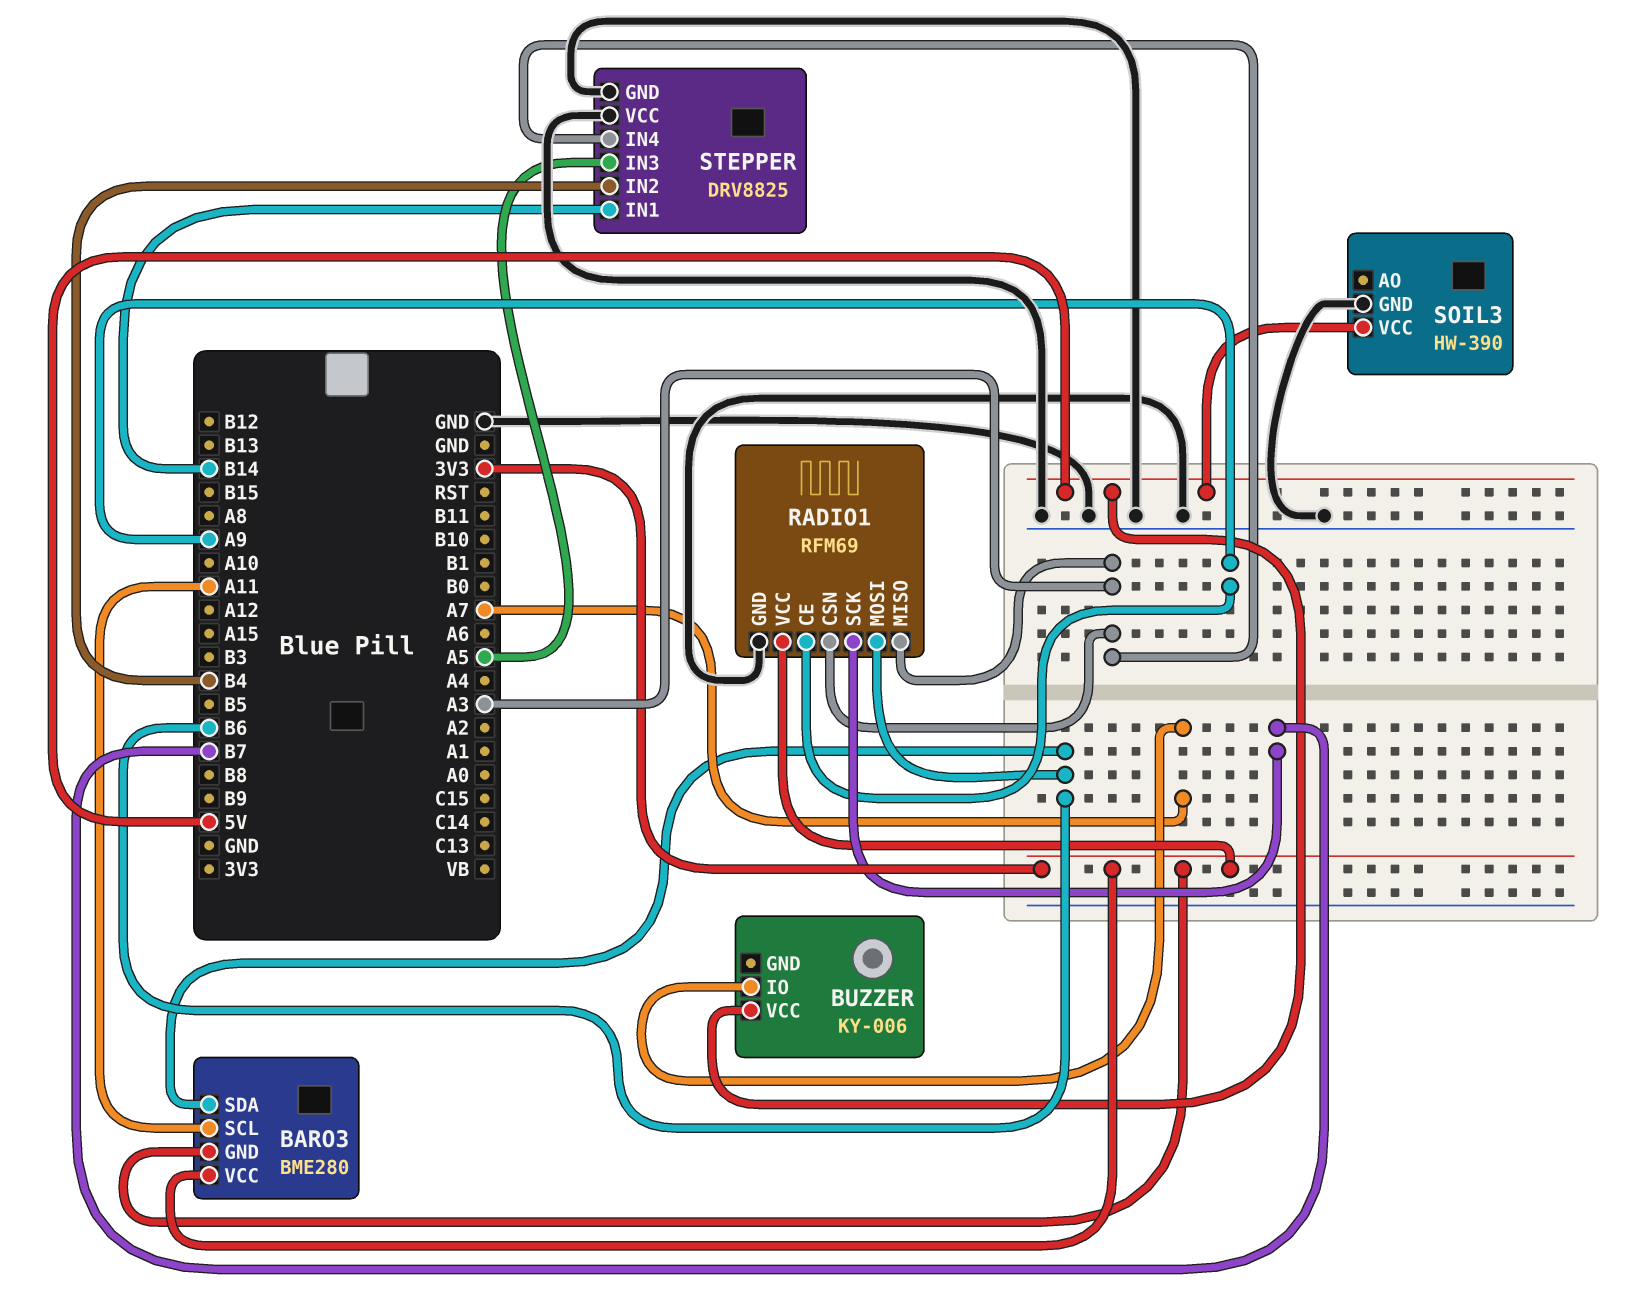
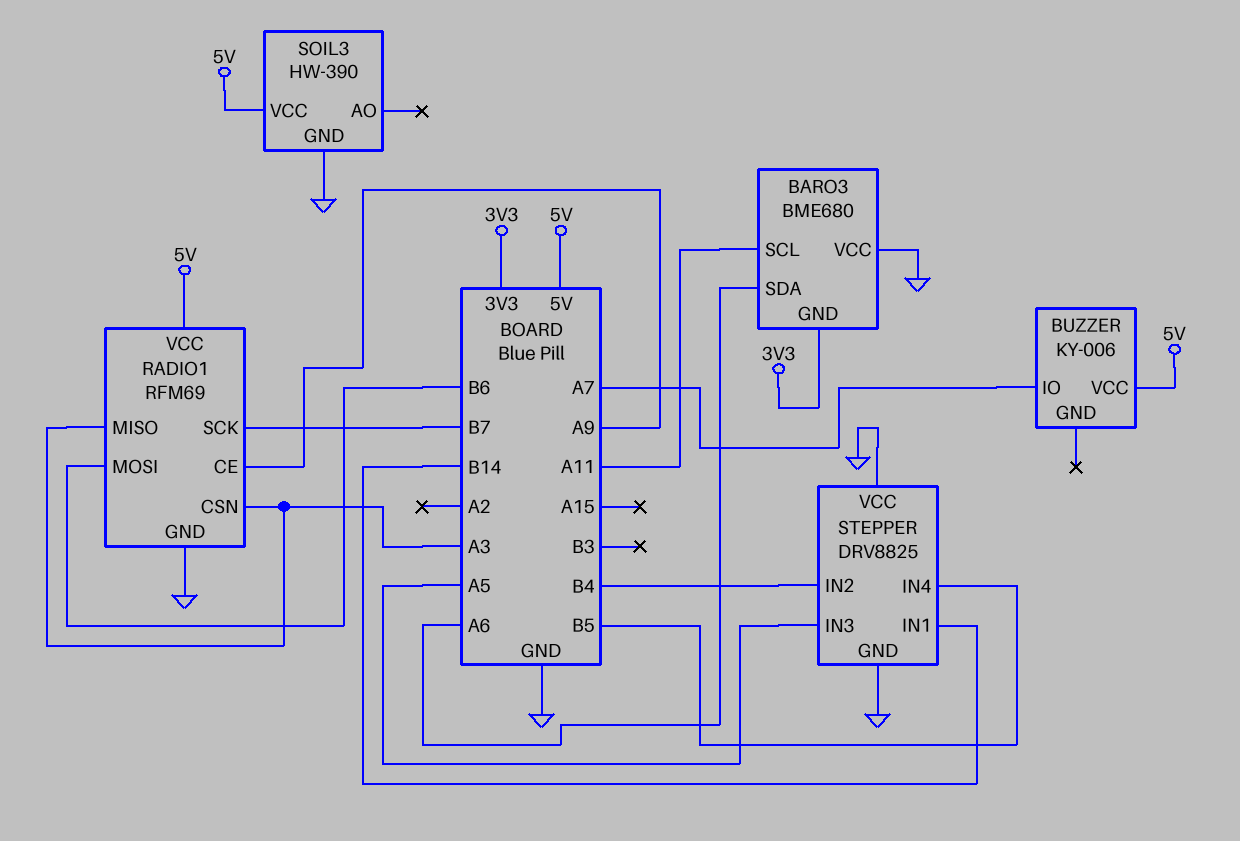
BARO3: BME280 -> BME680
BARO3 pin SDA: B6 -> A6
BARO3 pin VCC: 3V3 -> GND
RADIO1 pin VCC: 3V3 -> 5V
STEPPER pin IN4: A3 -> B5

